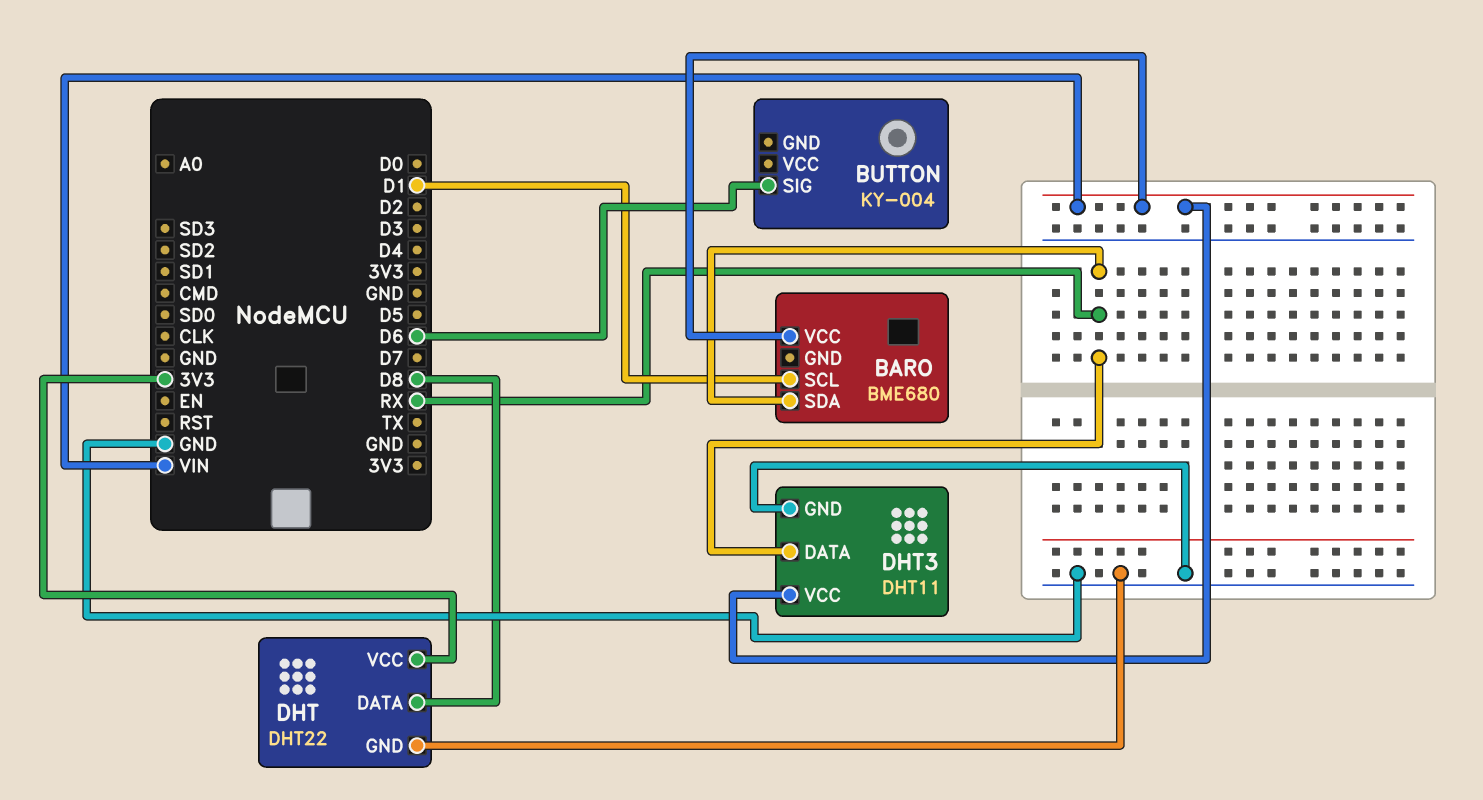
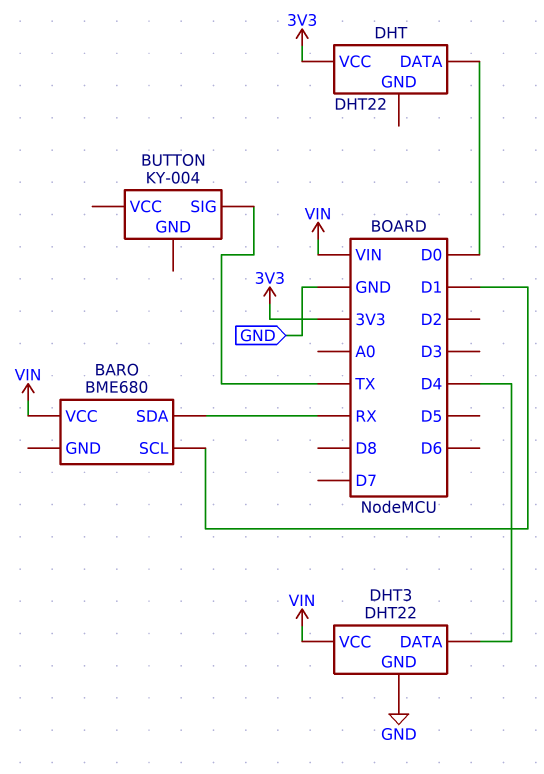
BUTTON pin SIG: D6 -> TX
DHT pin DATA: D8 -> D0
DHT pin GND: GND -> none
DHT3: DHT11 -> DHT22
DHT3 pin DATA: RX -> D4

